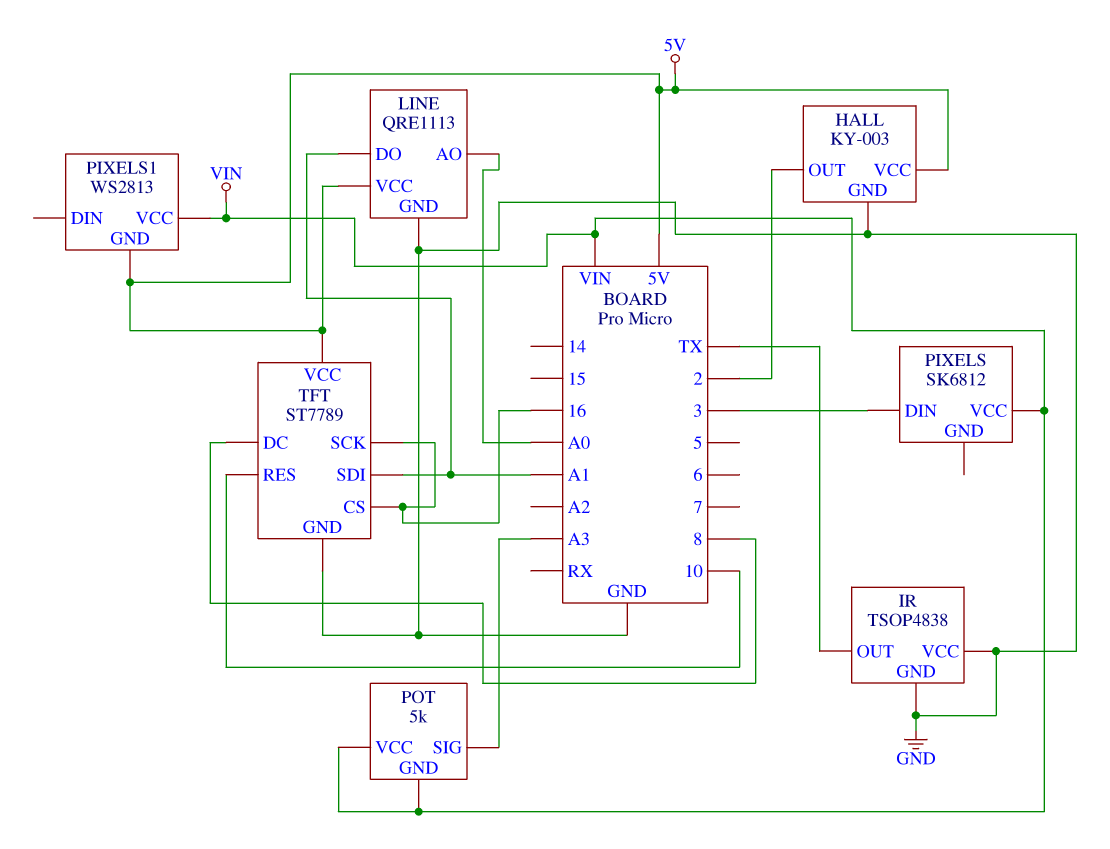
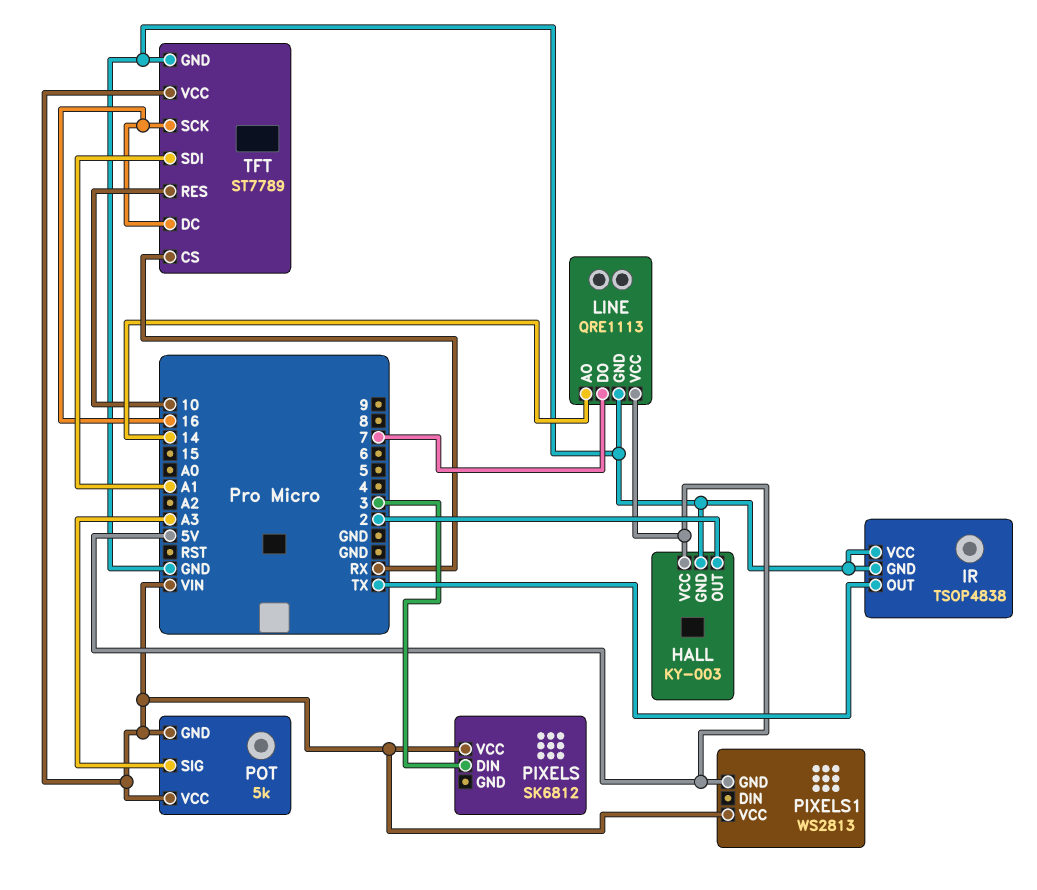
LINE pin AO: A0 -> 14
LINE pin DO: A1 -> 7
TFT pin CS: 16 -> RX
TFT pin DC: 8 -> 16
TFT pin VCC: 5V -> VIN

